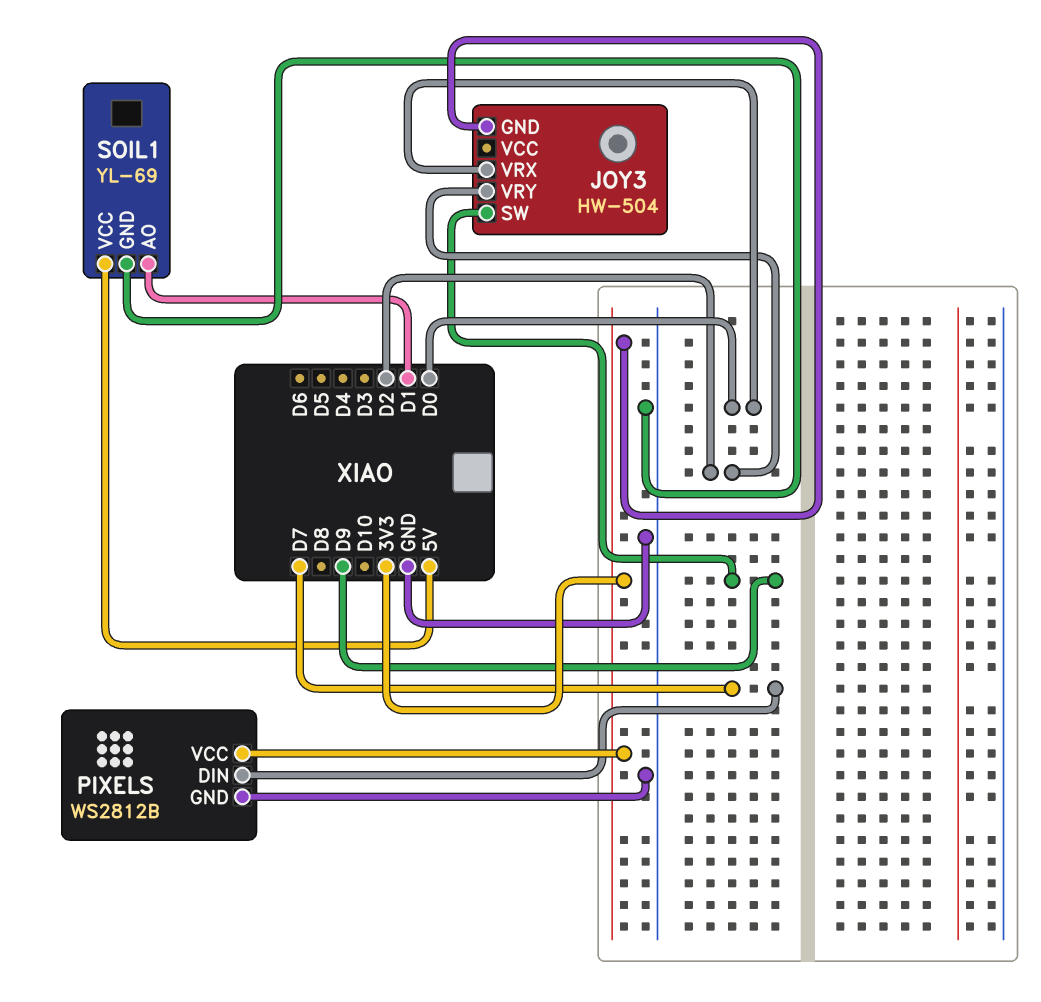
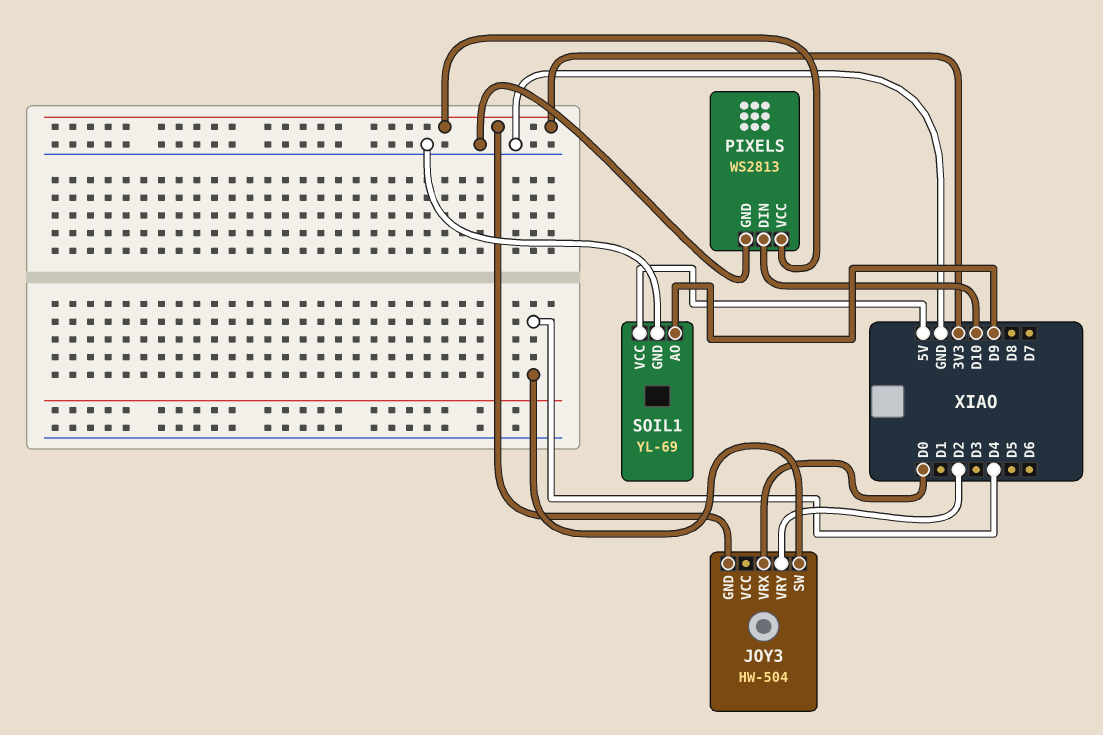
JOY3 pin SW: D9 -> D4
PIXELS: WS2812B -> WS2813
PIXELS pin DIN: D7 -> D10
SOIL1 pin AO: D1 -> D9

